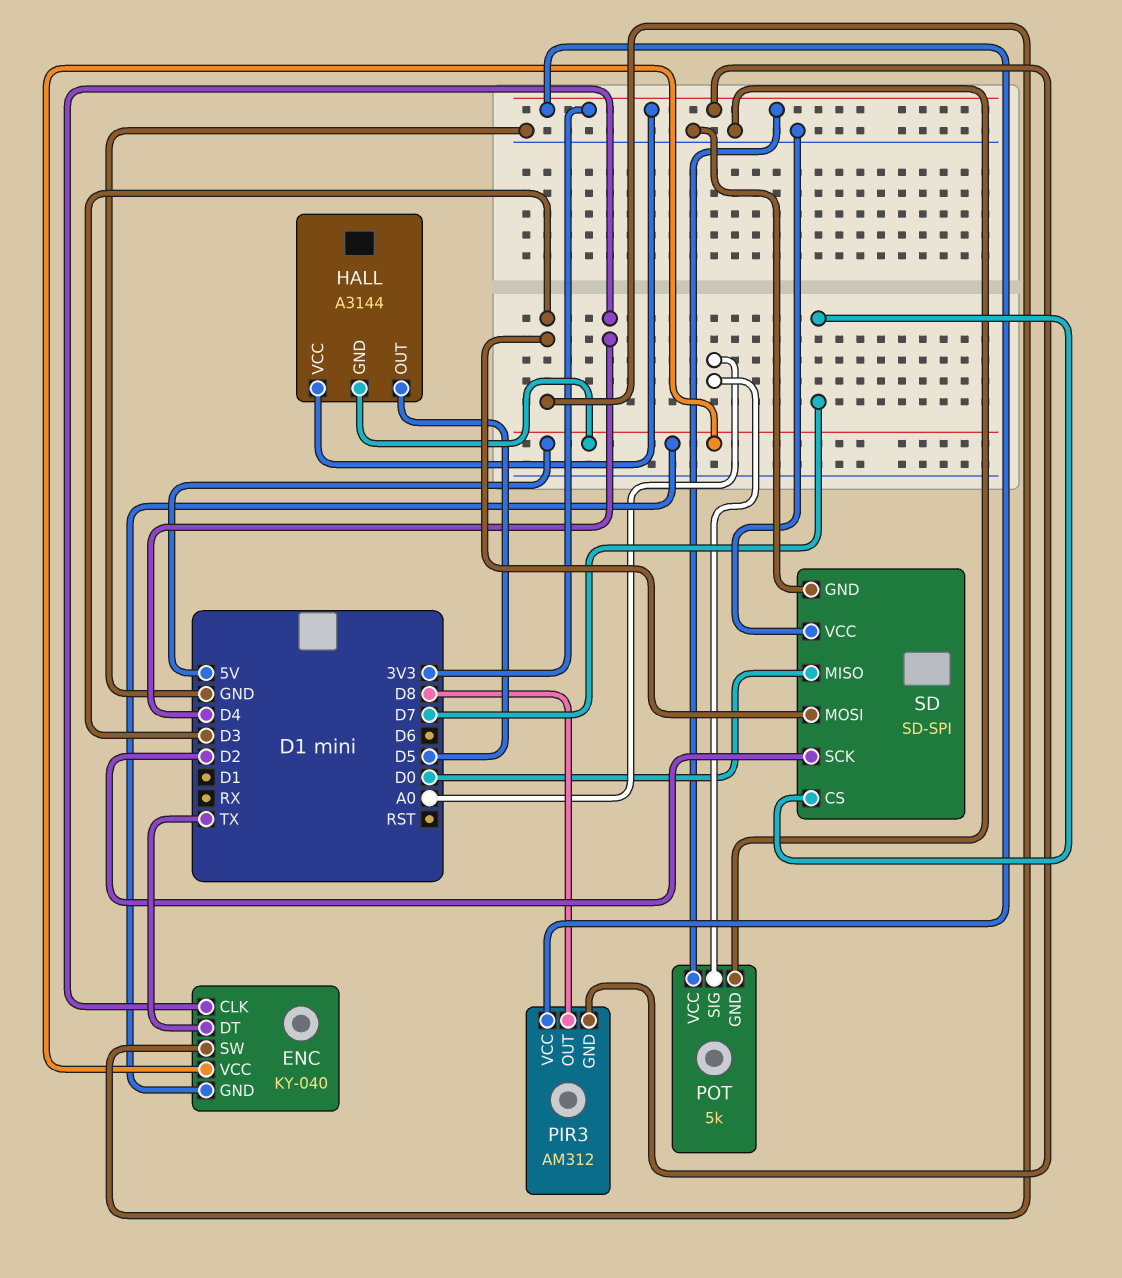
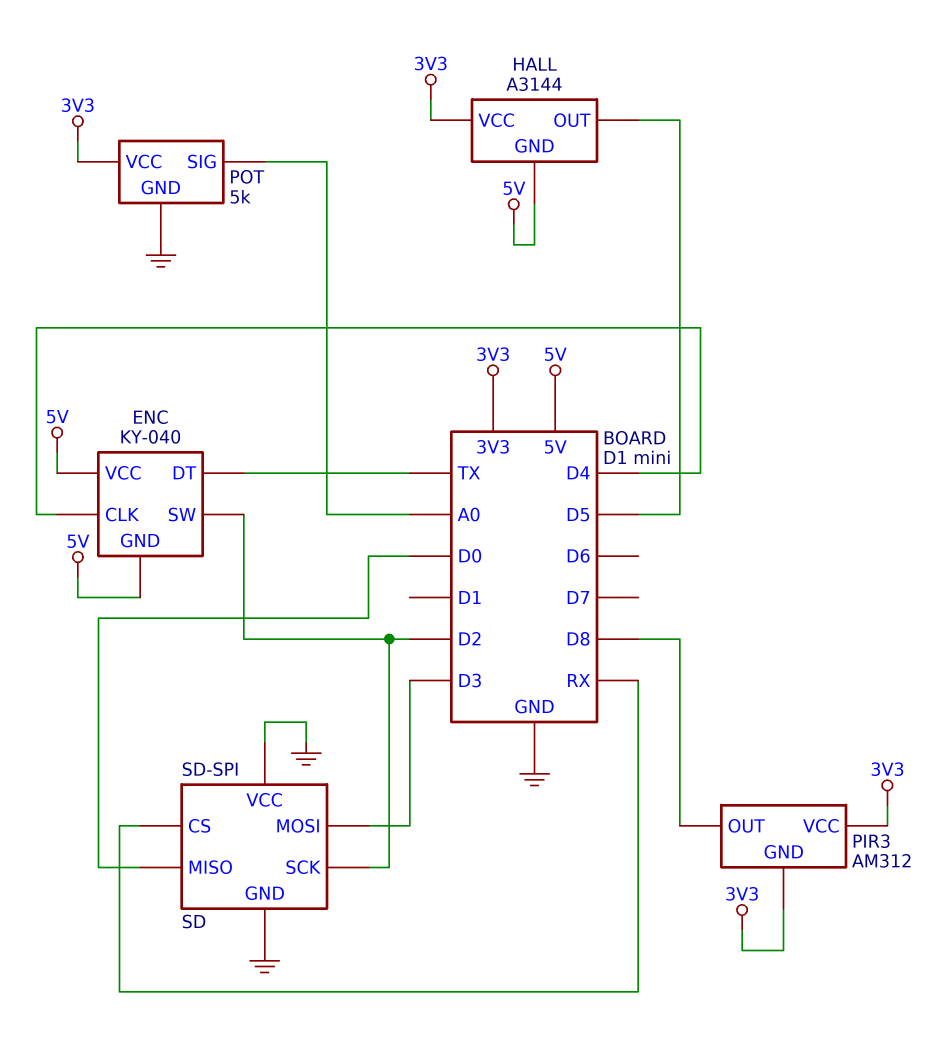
ENC pin SW: D3 -> D2
SD pin CS: D7 -> RX

